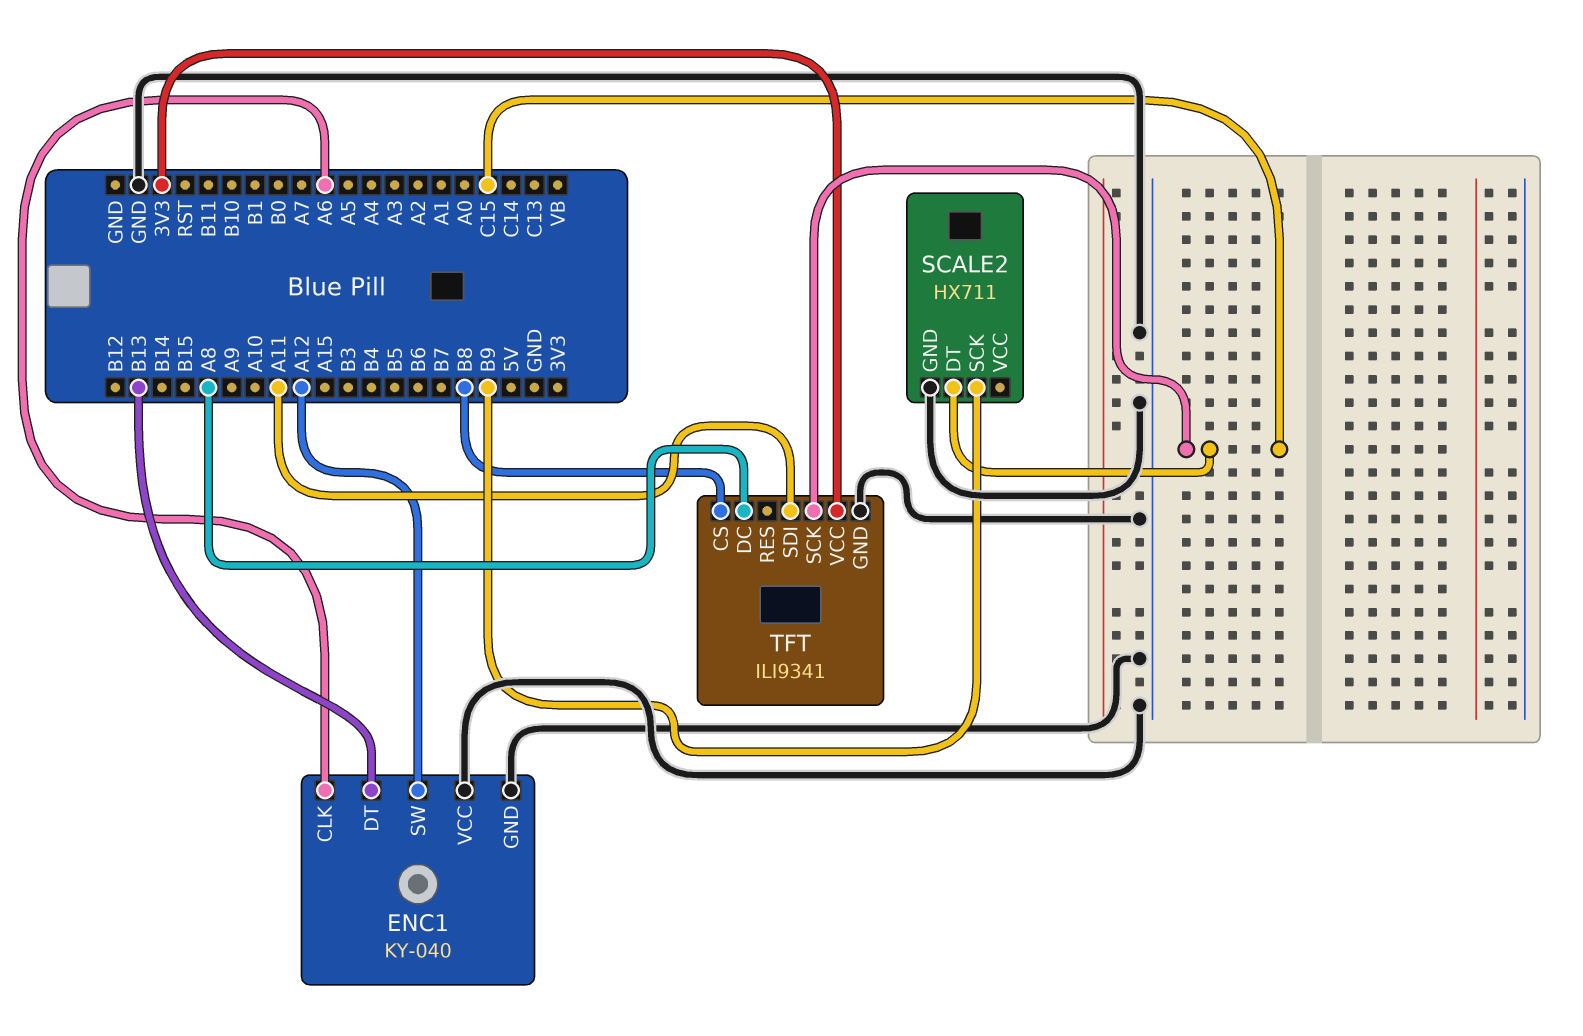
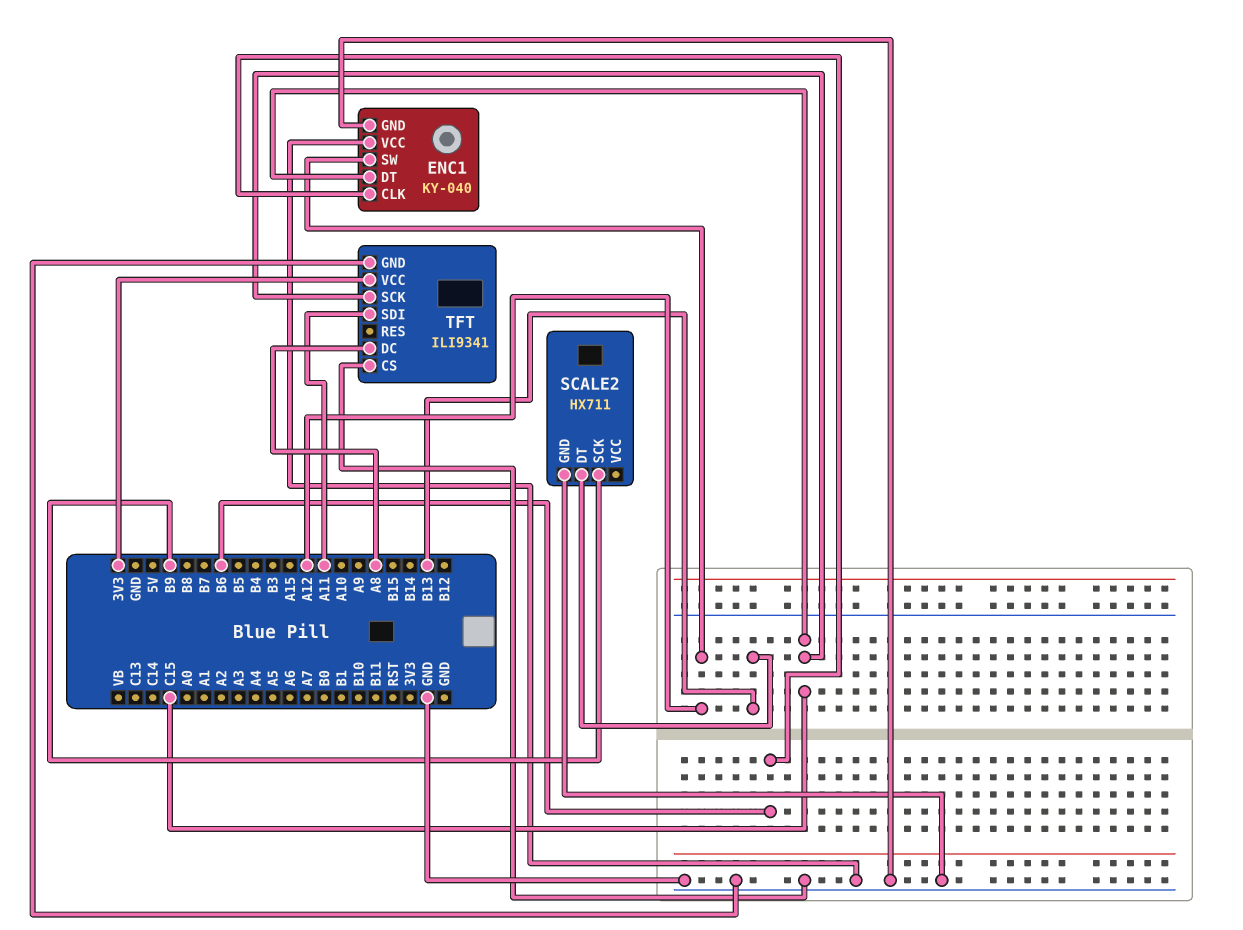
ENC1 pin CLK: A6 -> B6
ENC1 pin DT: B13 -> C15
SCALE2 pin DT: C15 -> B13
TFT pin CS: B8 -> GND

